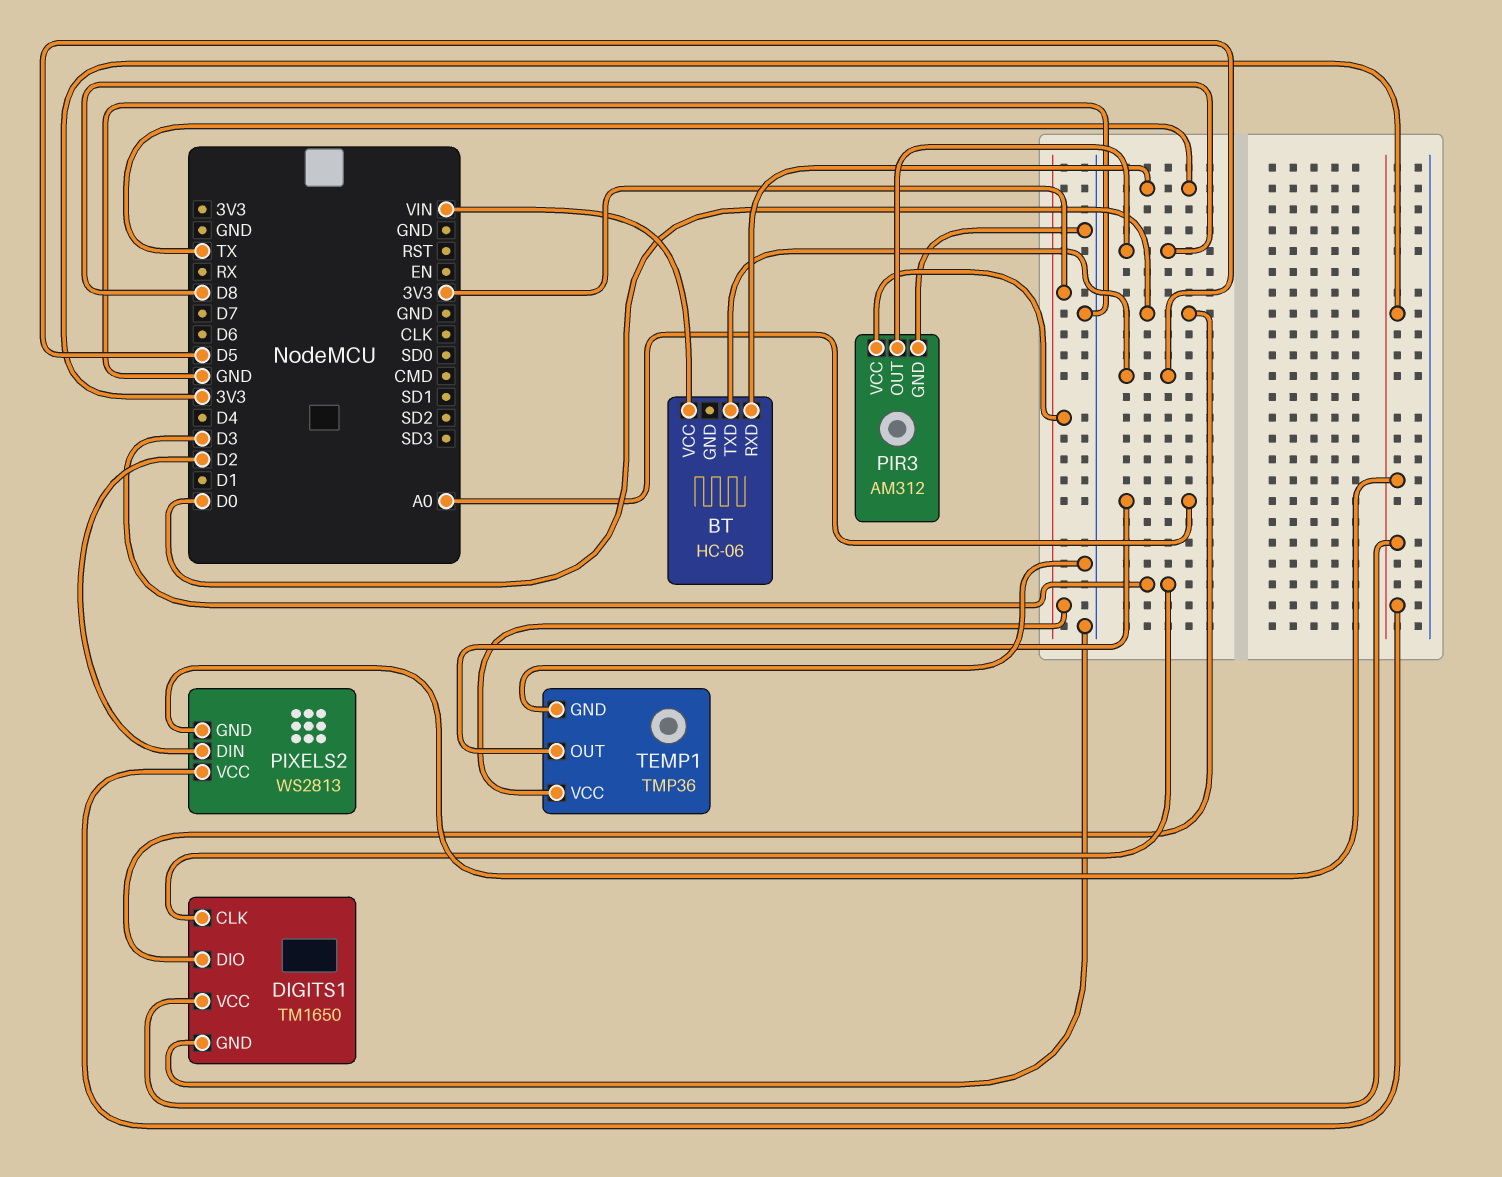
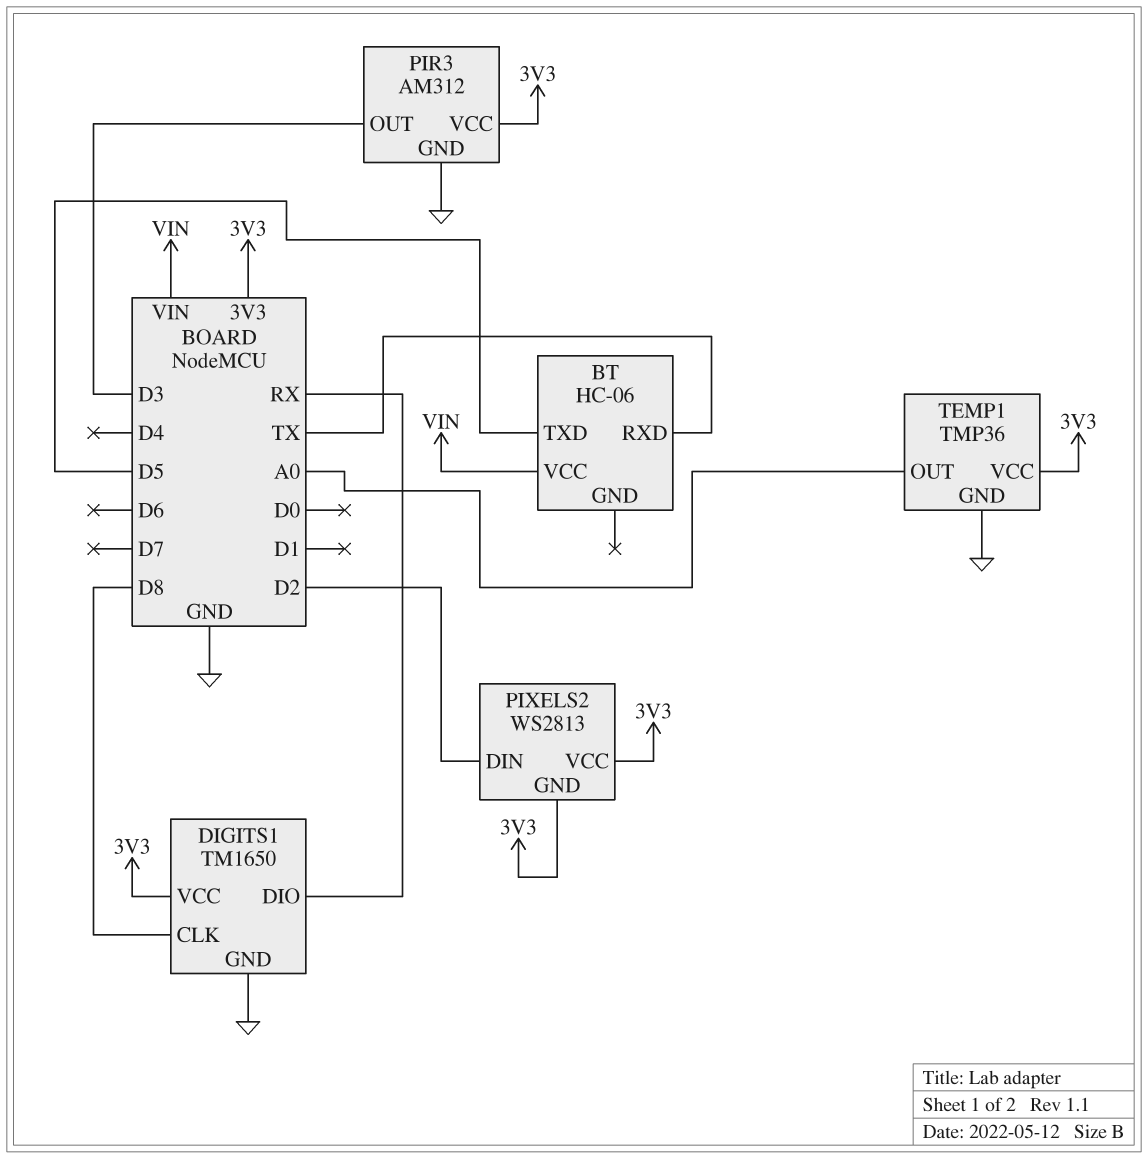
DIGITS1 pin CLK: D3 -> D8
DIGITS1 pin DIO: D0 -> RX
PIR3 pin OUT: D8 -> D3

